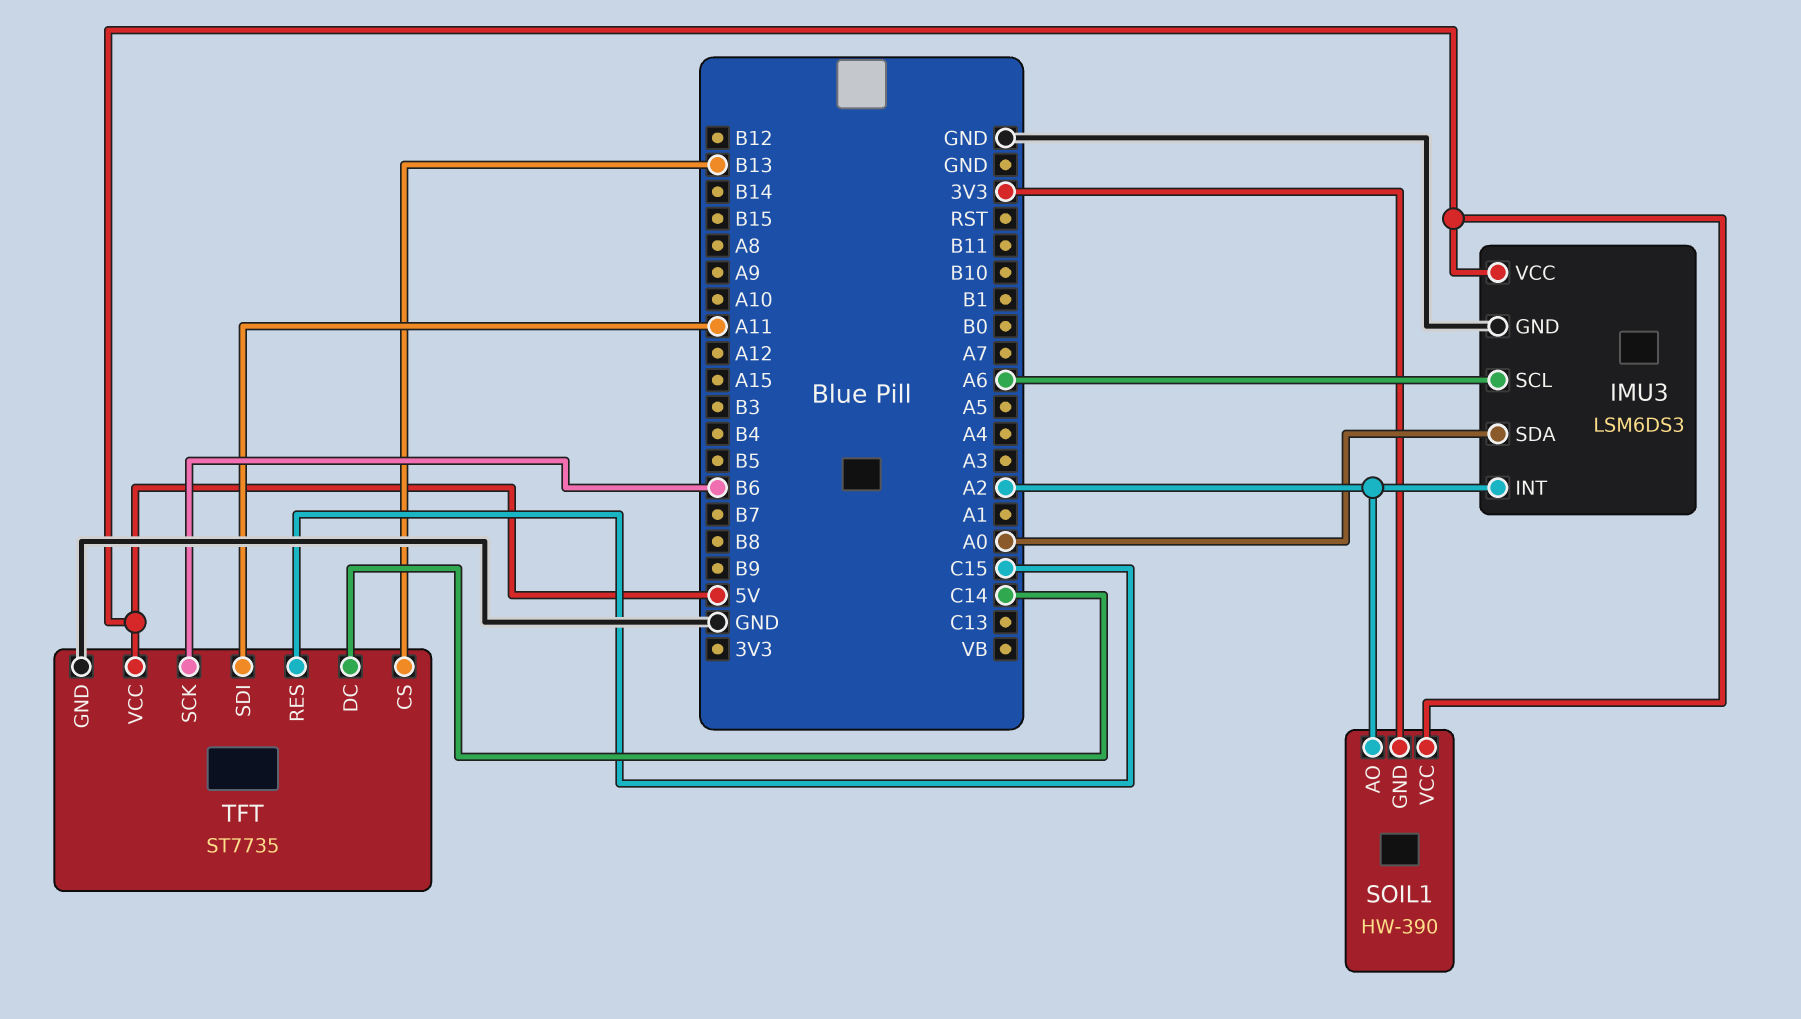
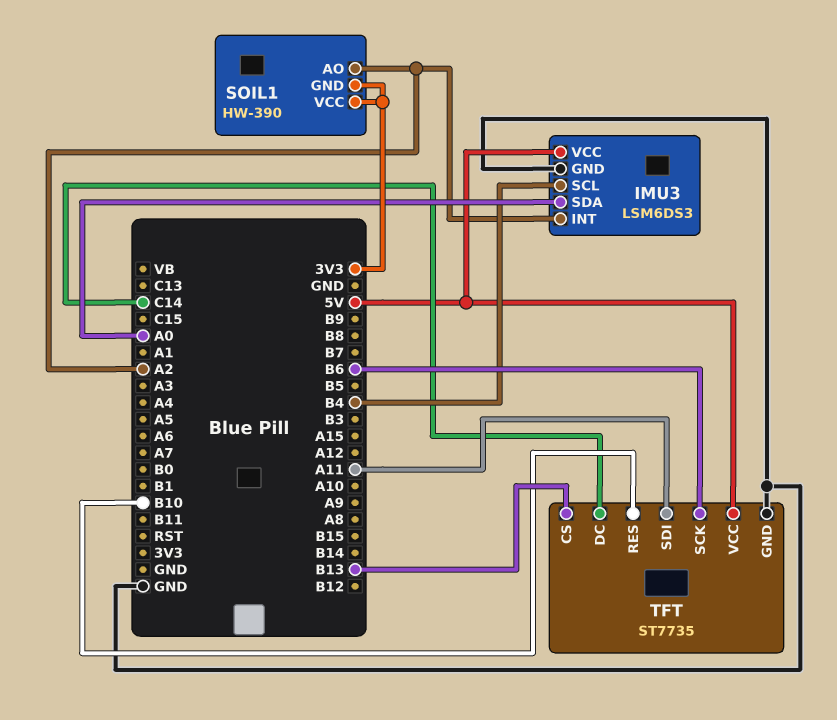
IMU3 pin SCL: A6 -> B4
SOIL1 pin VCC: 5V -> 3V3
TFT pin RES: C15 -> B10

